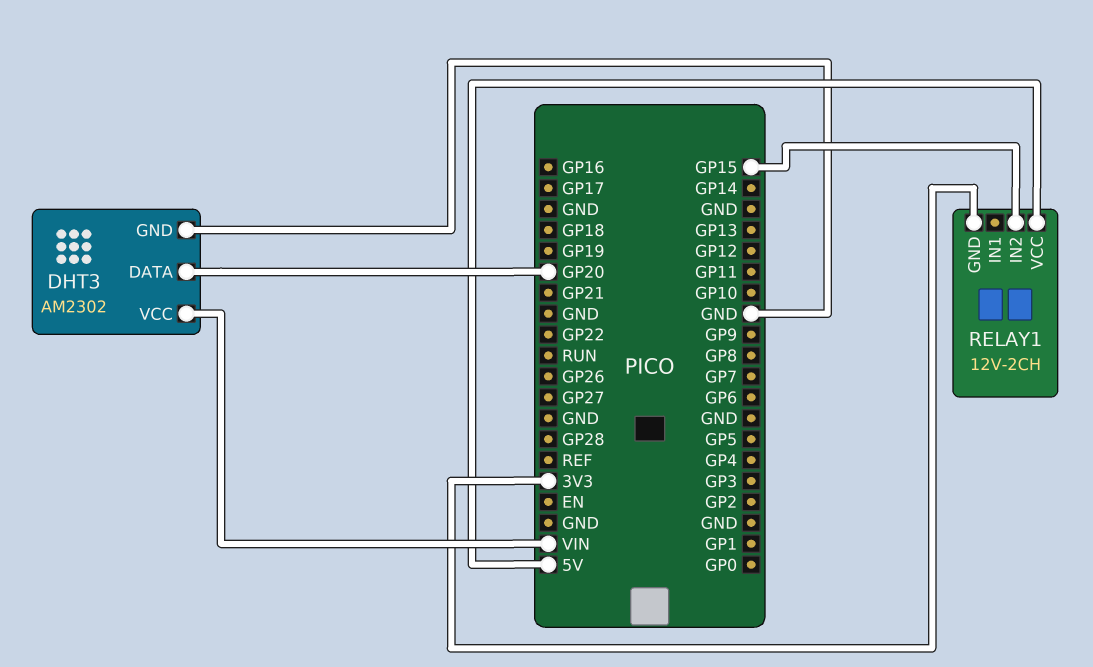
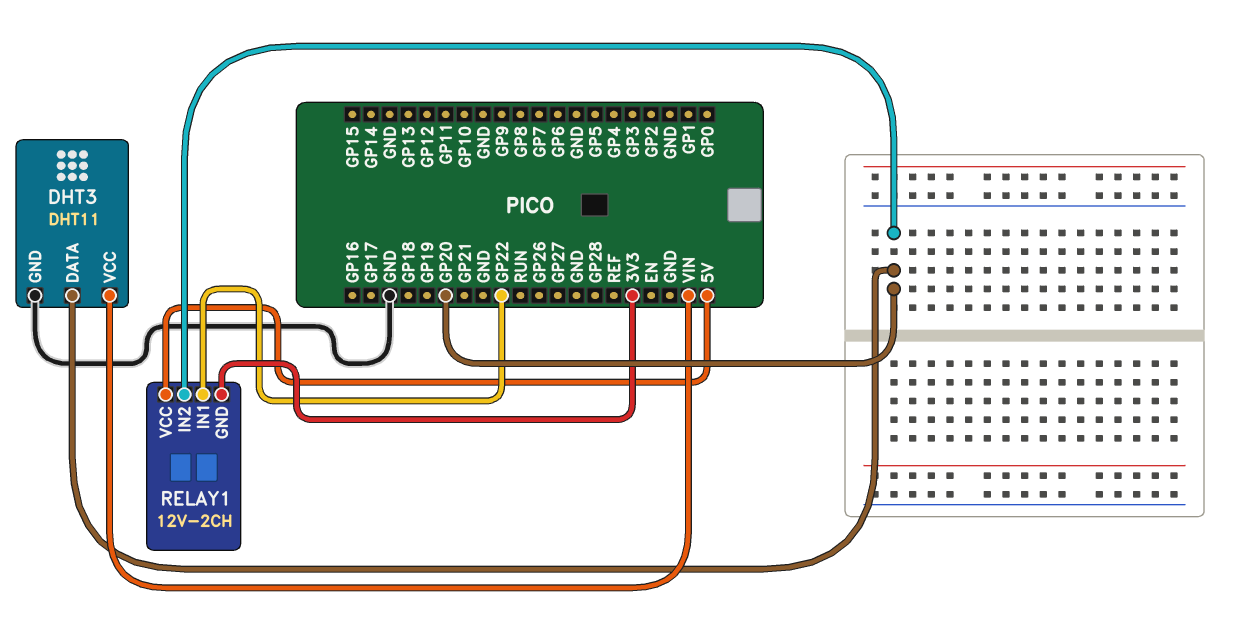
DHT3: AM2302 -> DHT11
RELAY1 pin IN1: none -> GP22
RELAY1 pin IN2: GP15 -> GP20

